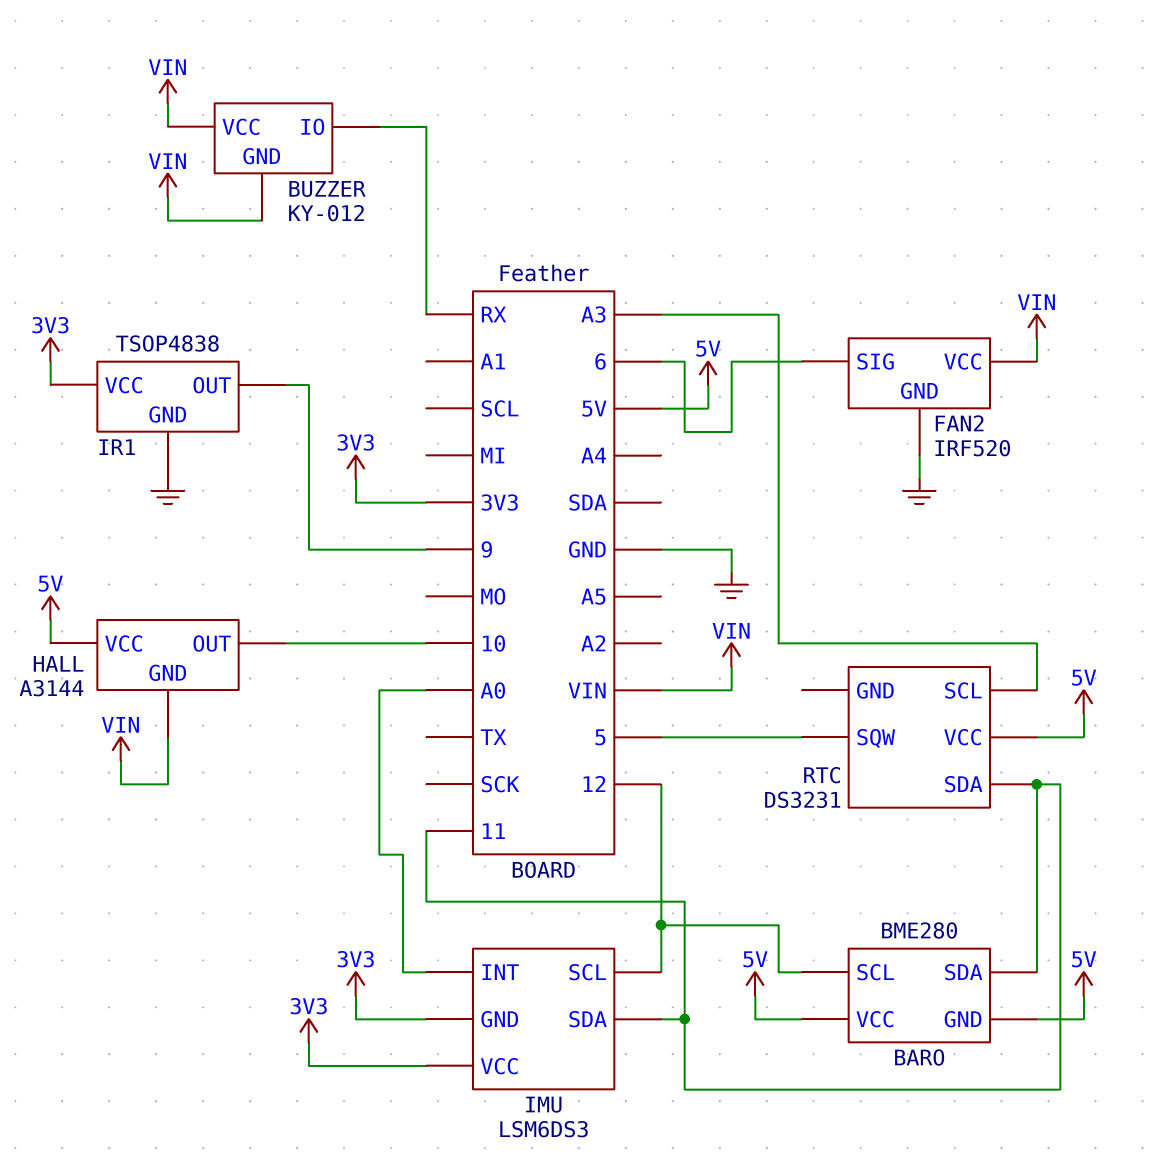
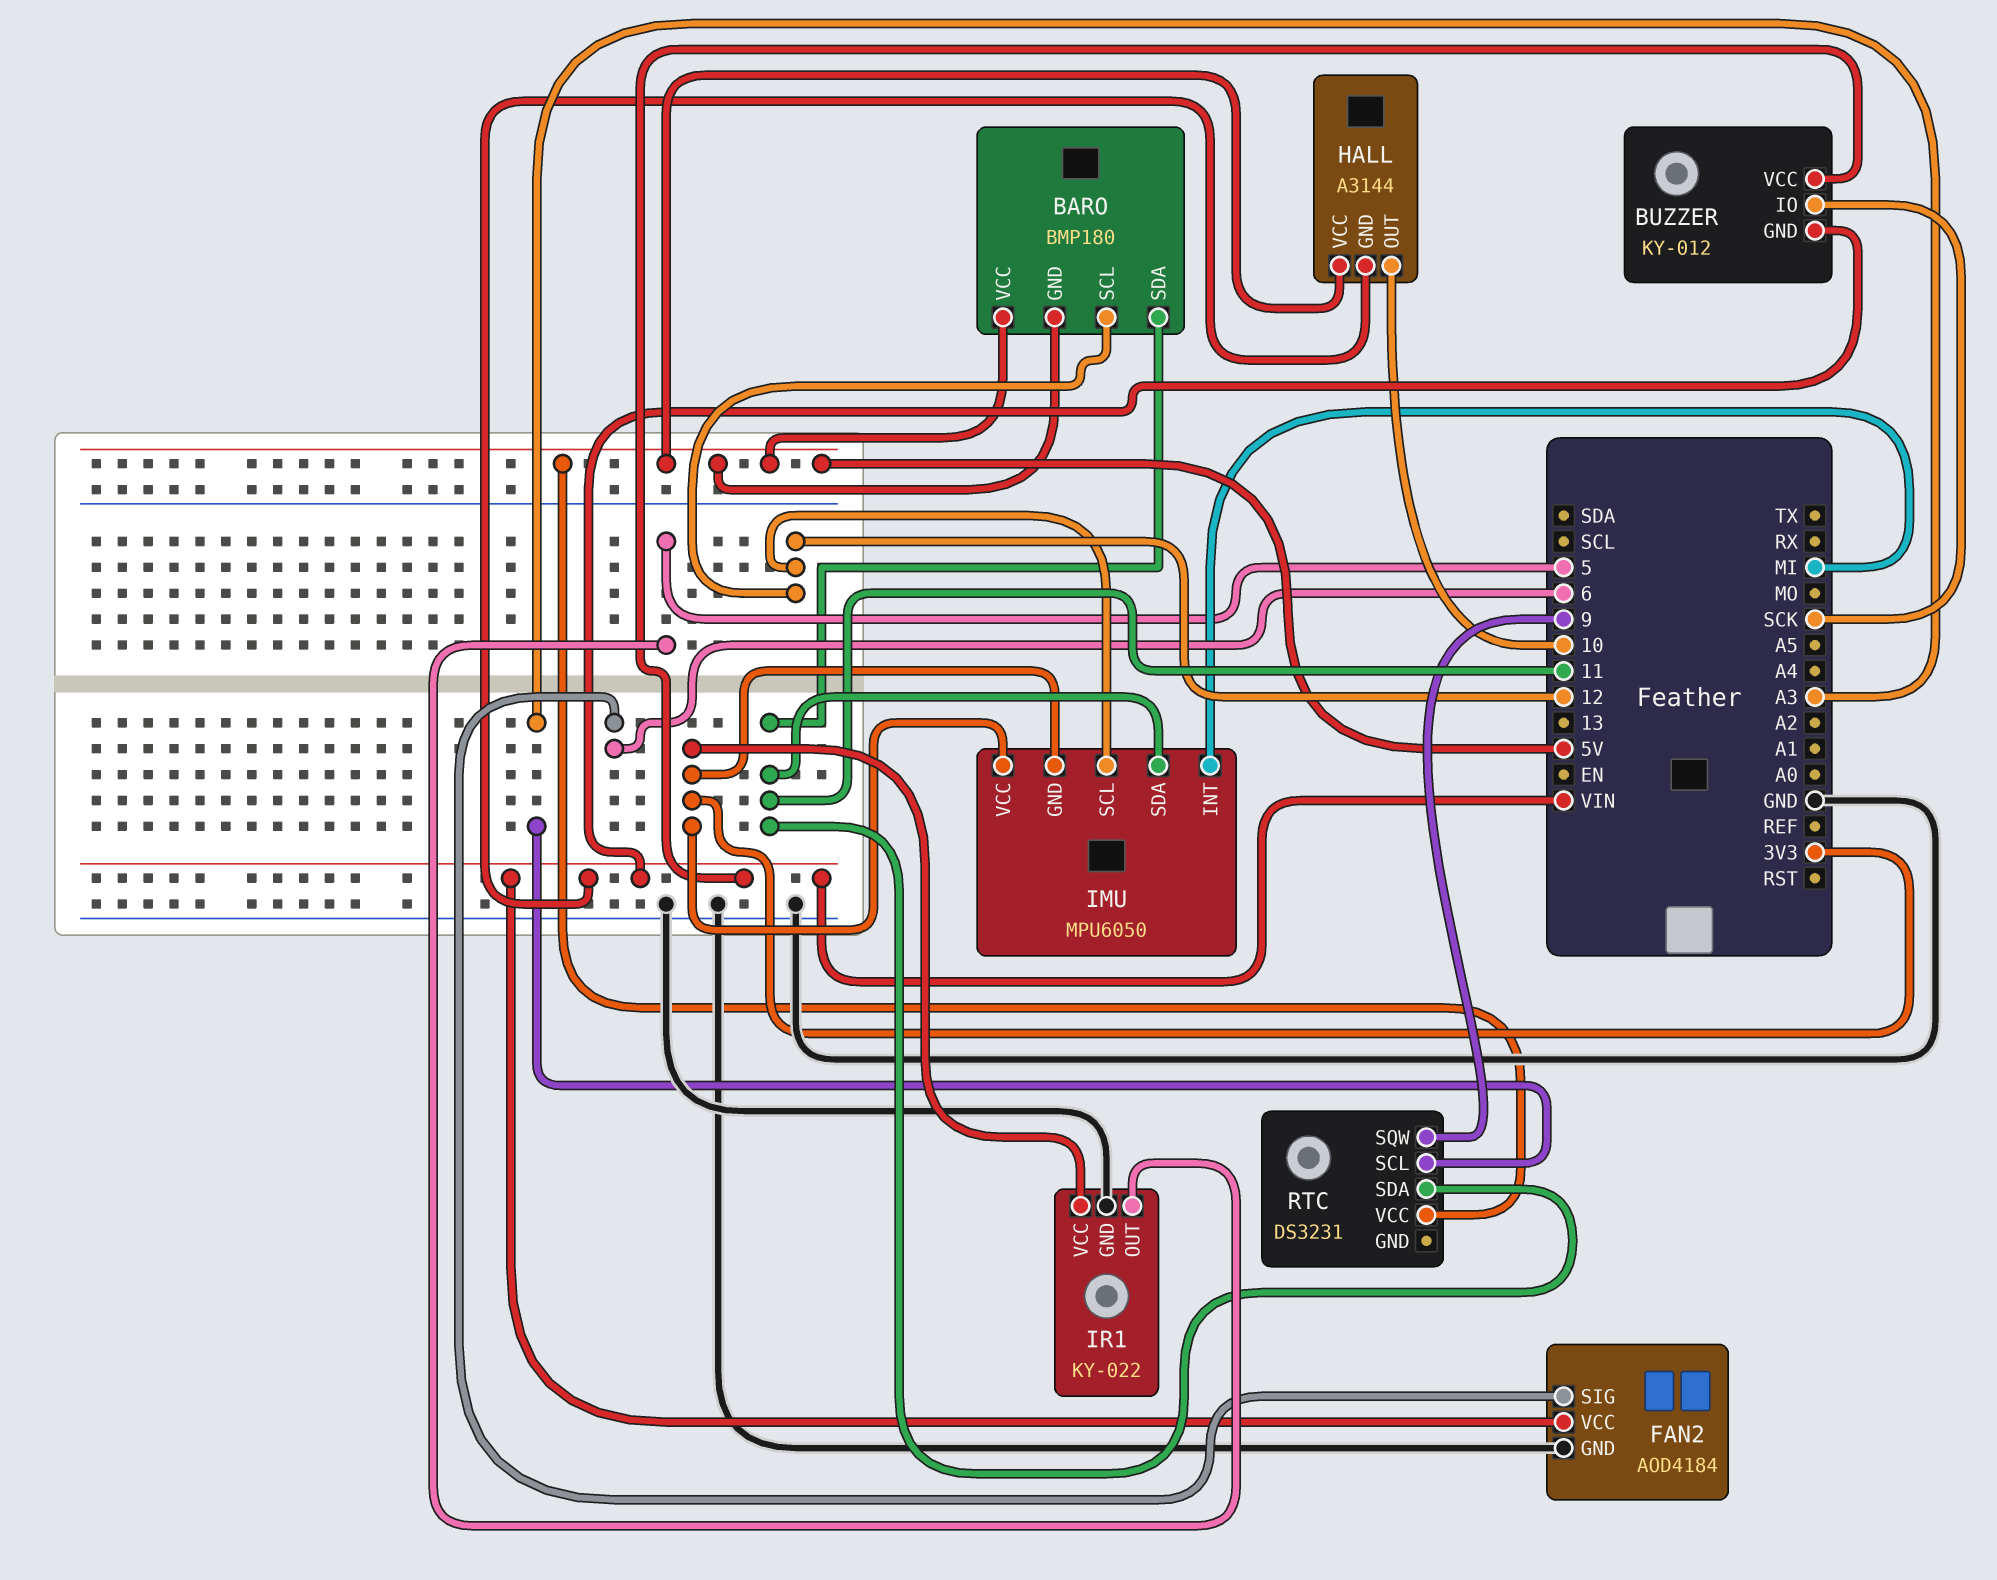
BARO: BME280 -> BMP180
BUZZER pin IO: RX -> SCK
FAN2: IRF520 -> AOD4184
IMU: LSM6DS3 -> MPU6050
IMU pin INT: A0 -> MI
IR1: TSOP4838 -> KY-022
IR1 pin OUT: 9 -> 5
RTC pin SQW: 5 -> 9

